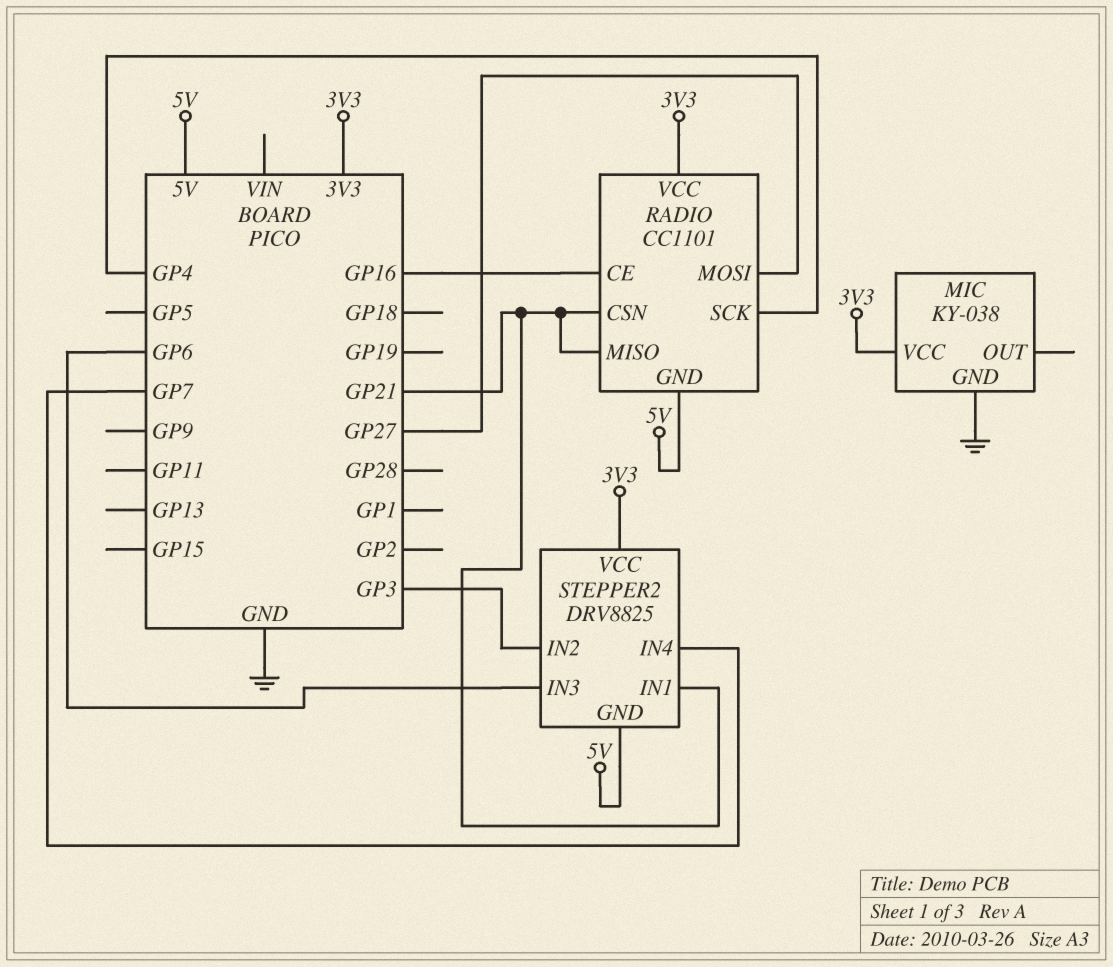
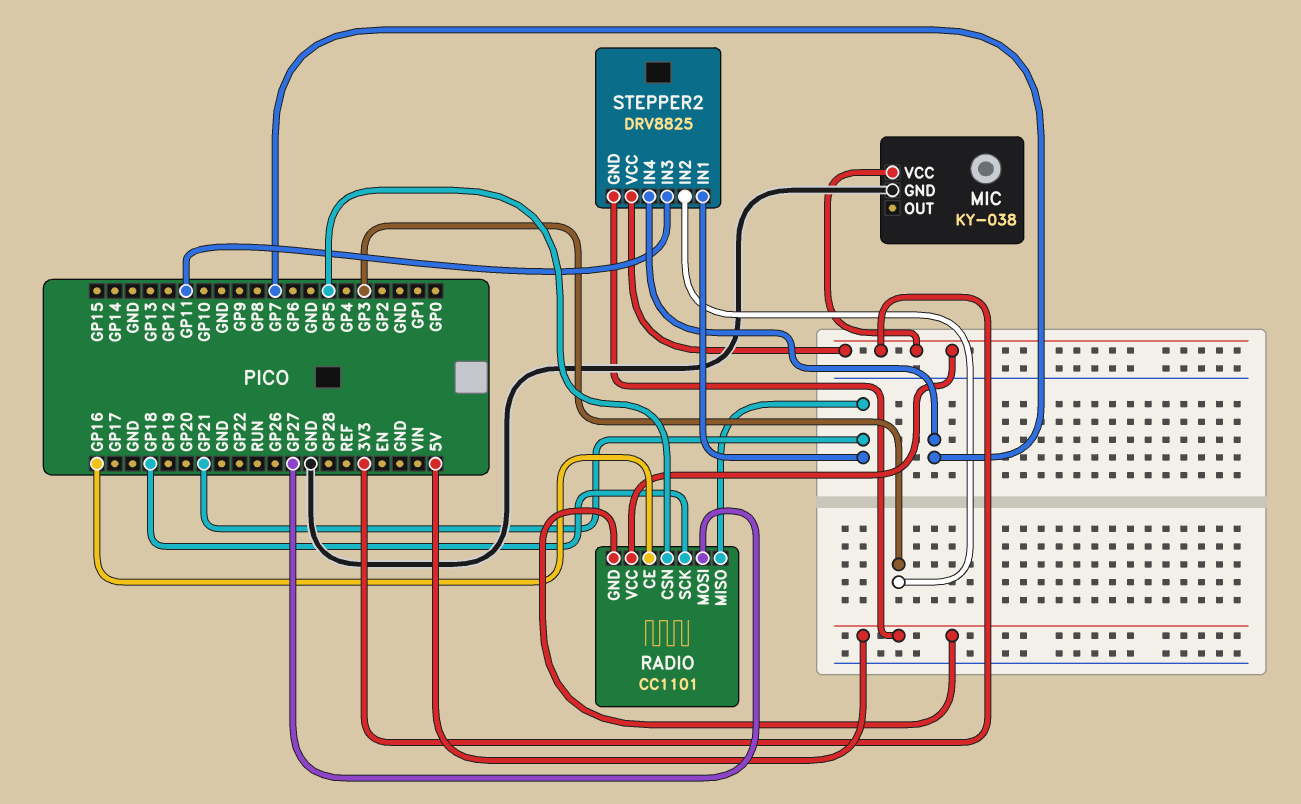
RADIO pin CSN: GP21 -> GP5
RADIO pin SCK: GP4 -> GP18
STEPPER2 pin IN3: GP6 -> GP11

